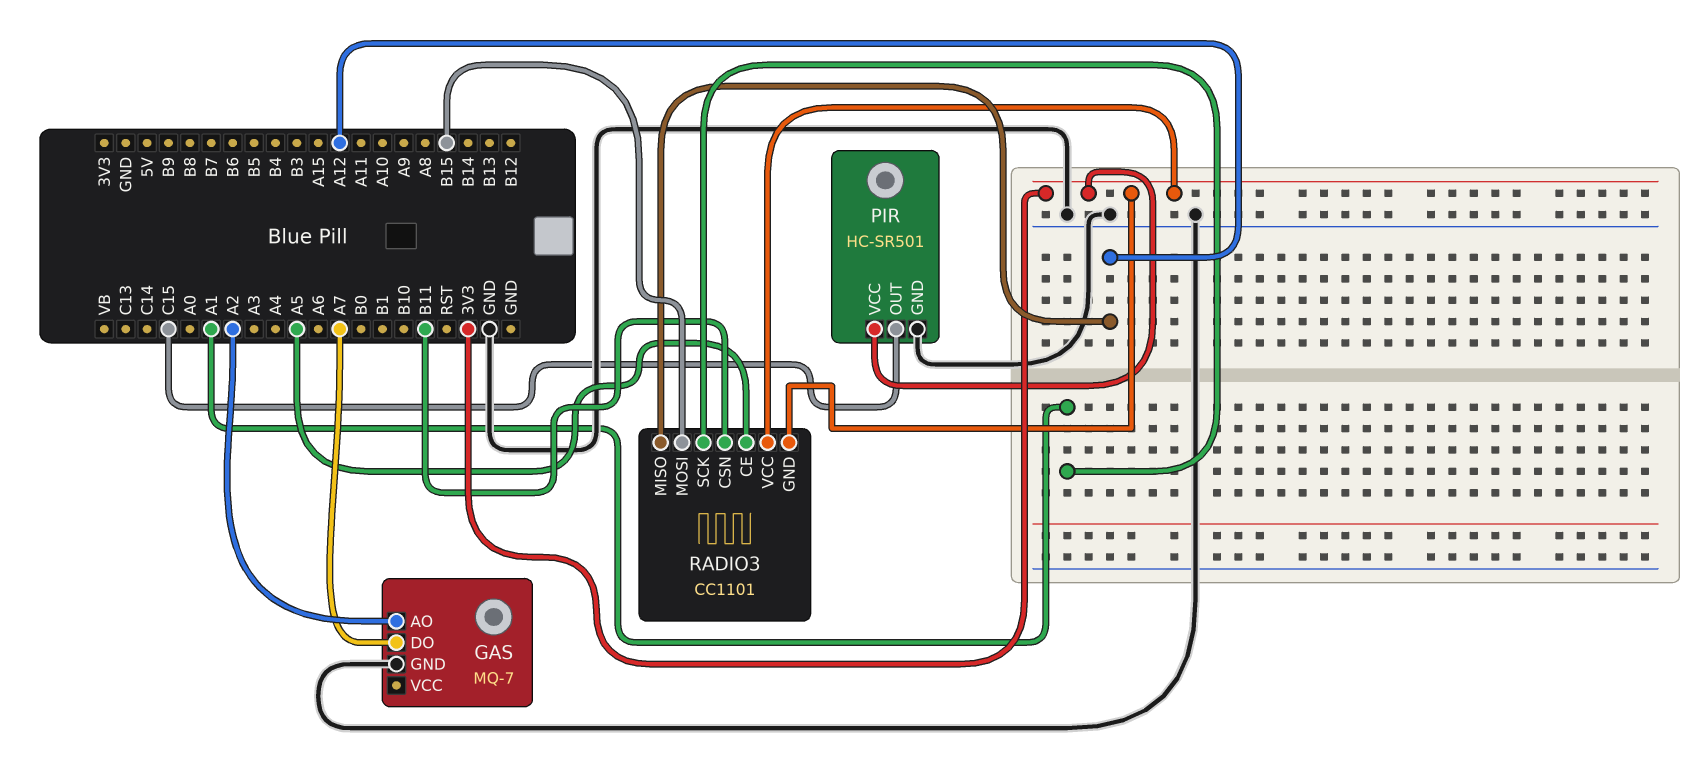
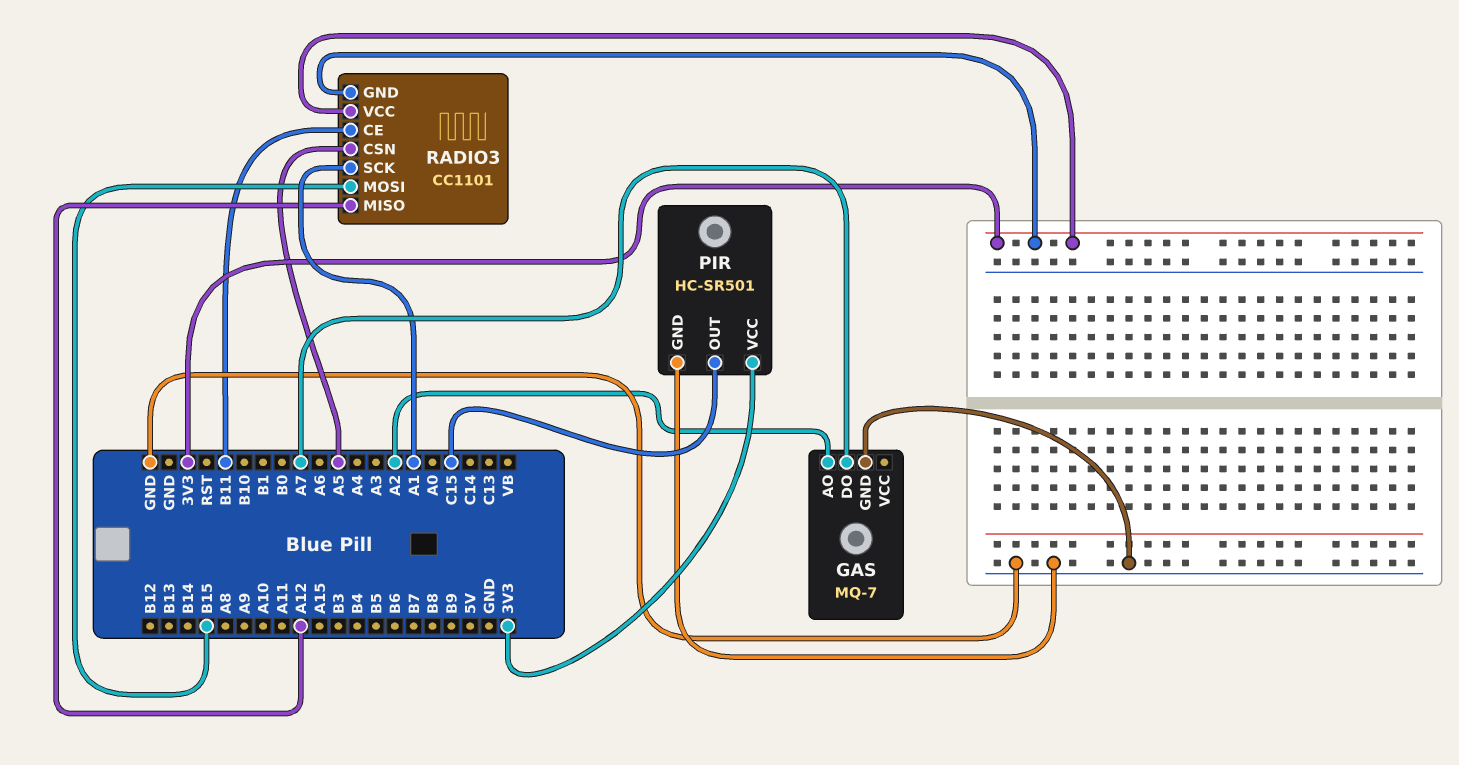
RADIO3 pin CE: A5 -> B11
RADIO3 pin CSN: B11 -> A5

